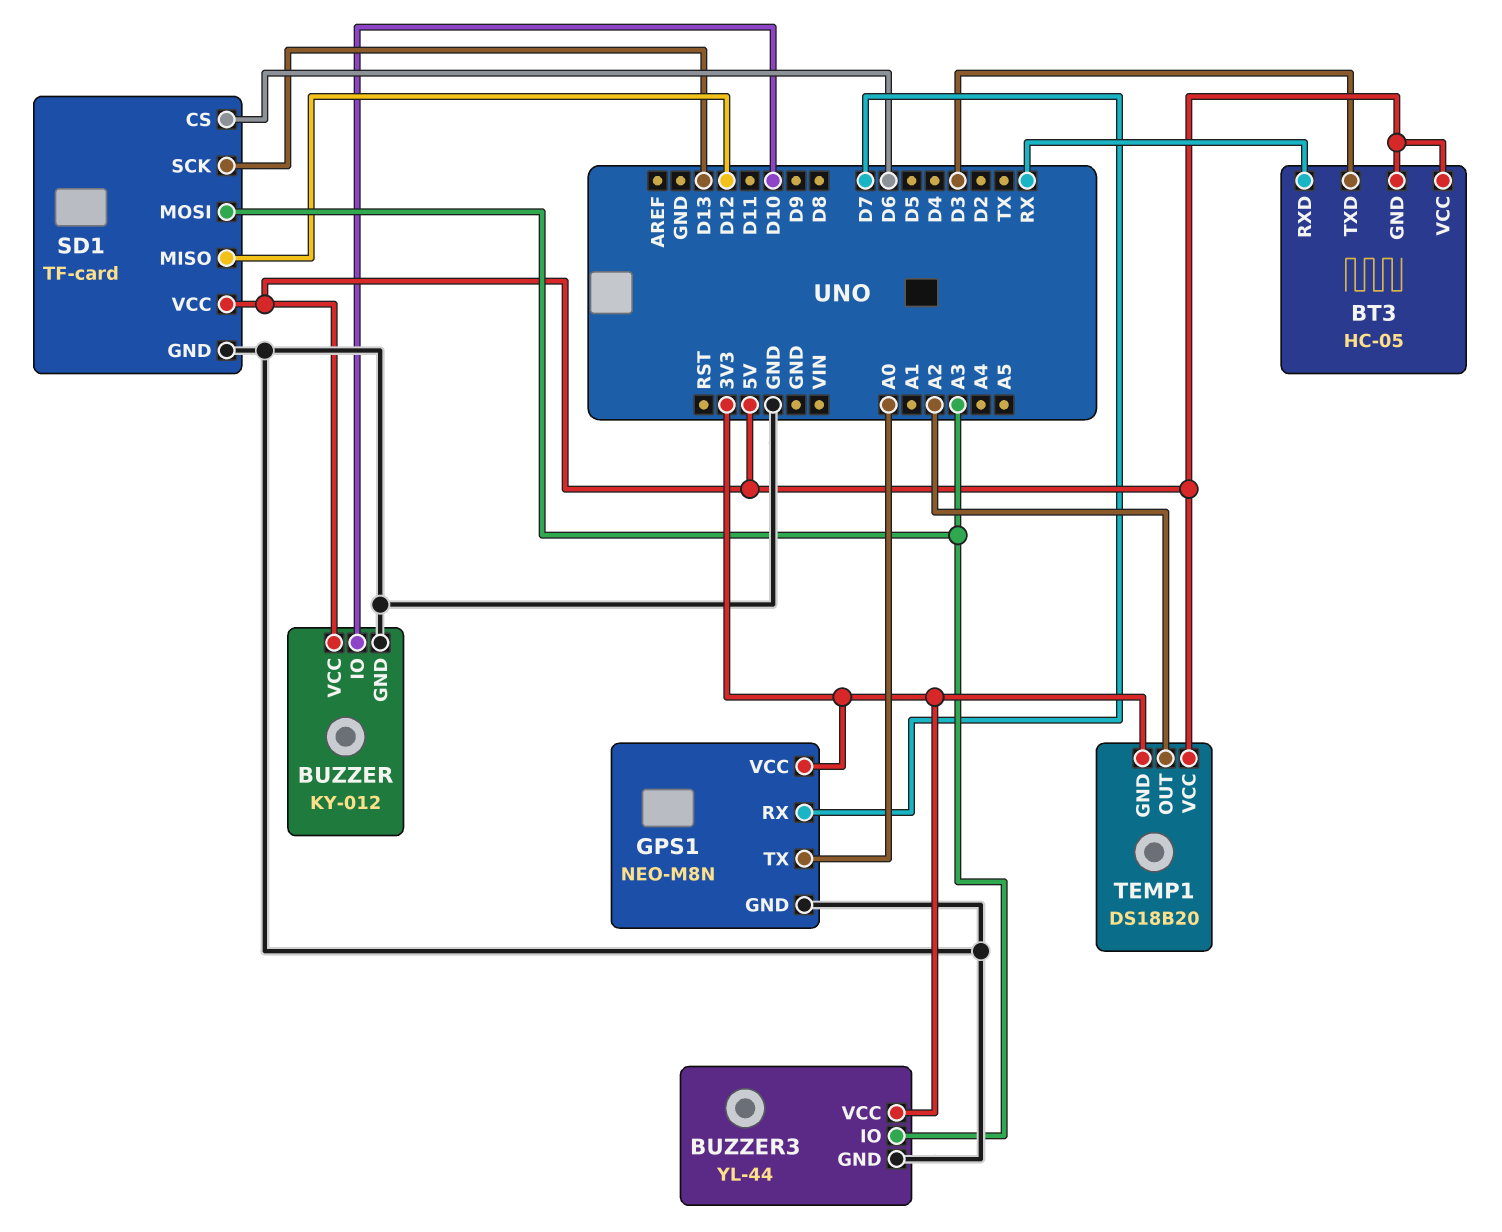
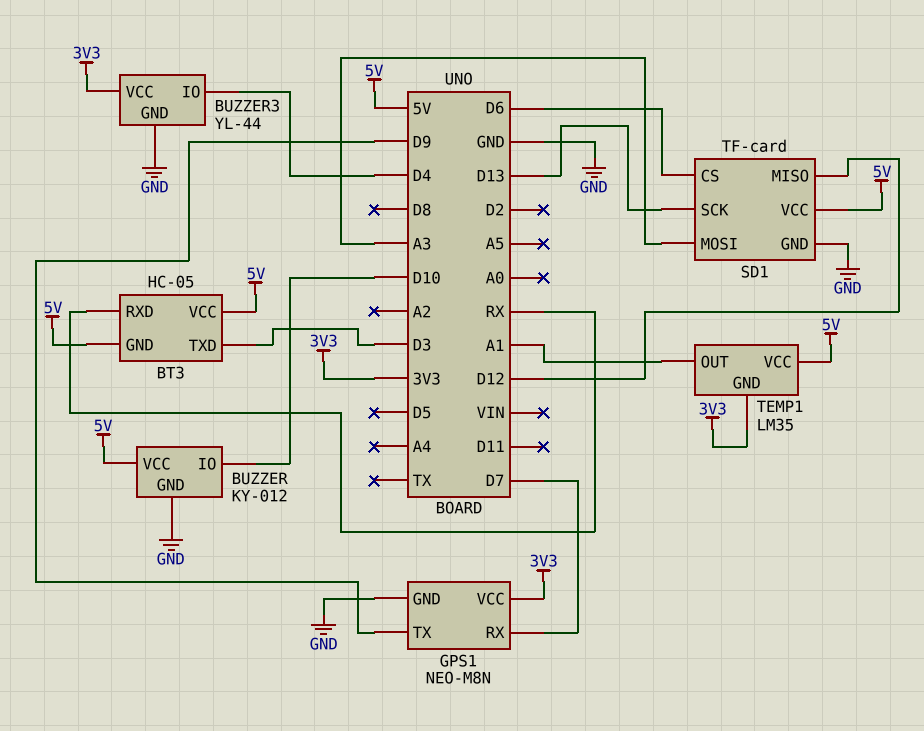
BUZZER3 pin IO: A3 -> D4
GPS1 pin TX: A0 -> D9
TEMP1: DS18B20 -> LM35
TEMP1 pin OUT: A2 -> A1

